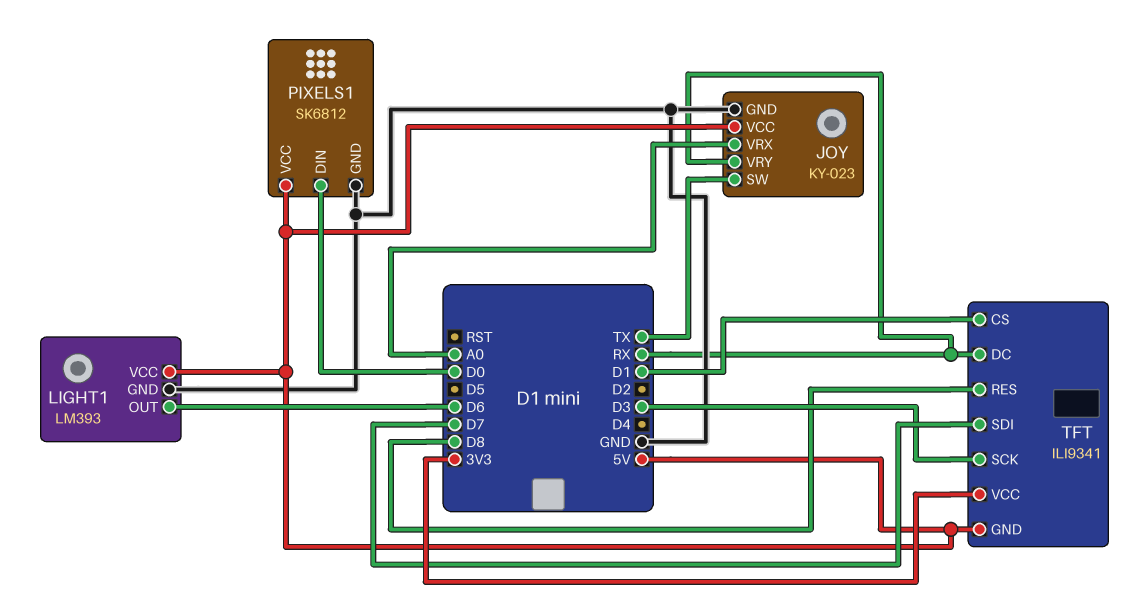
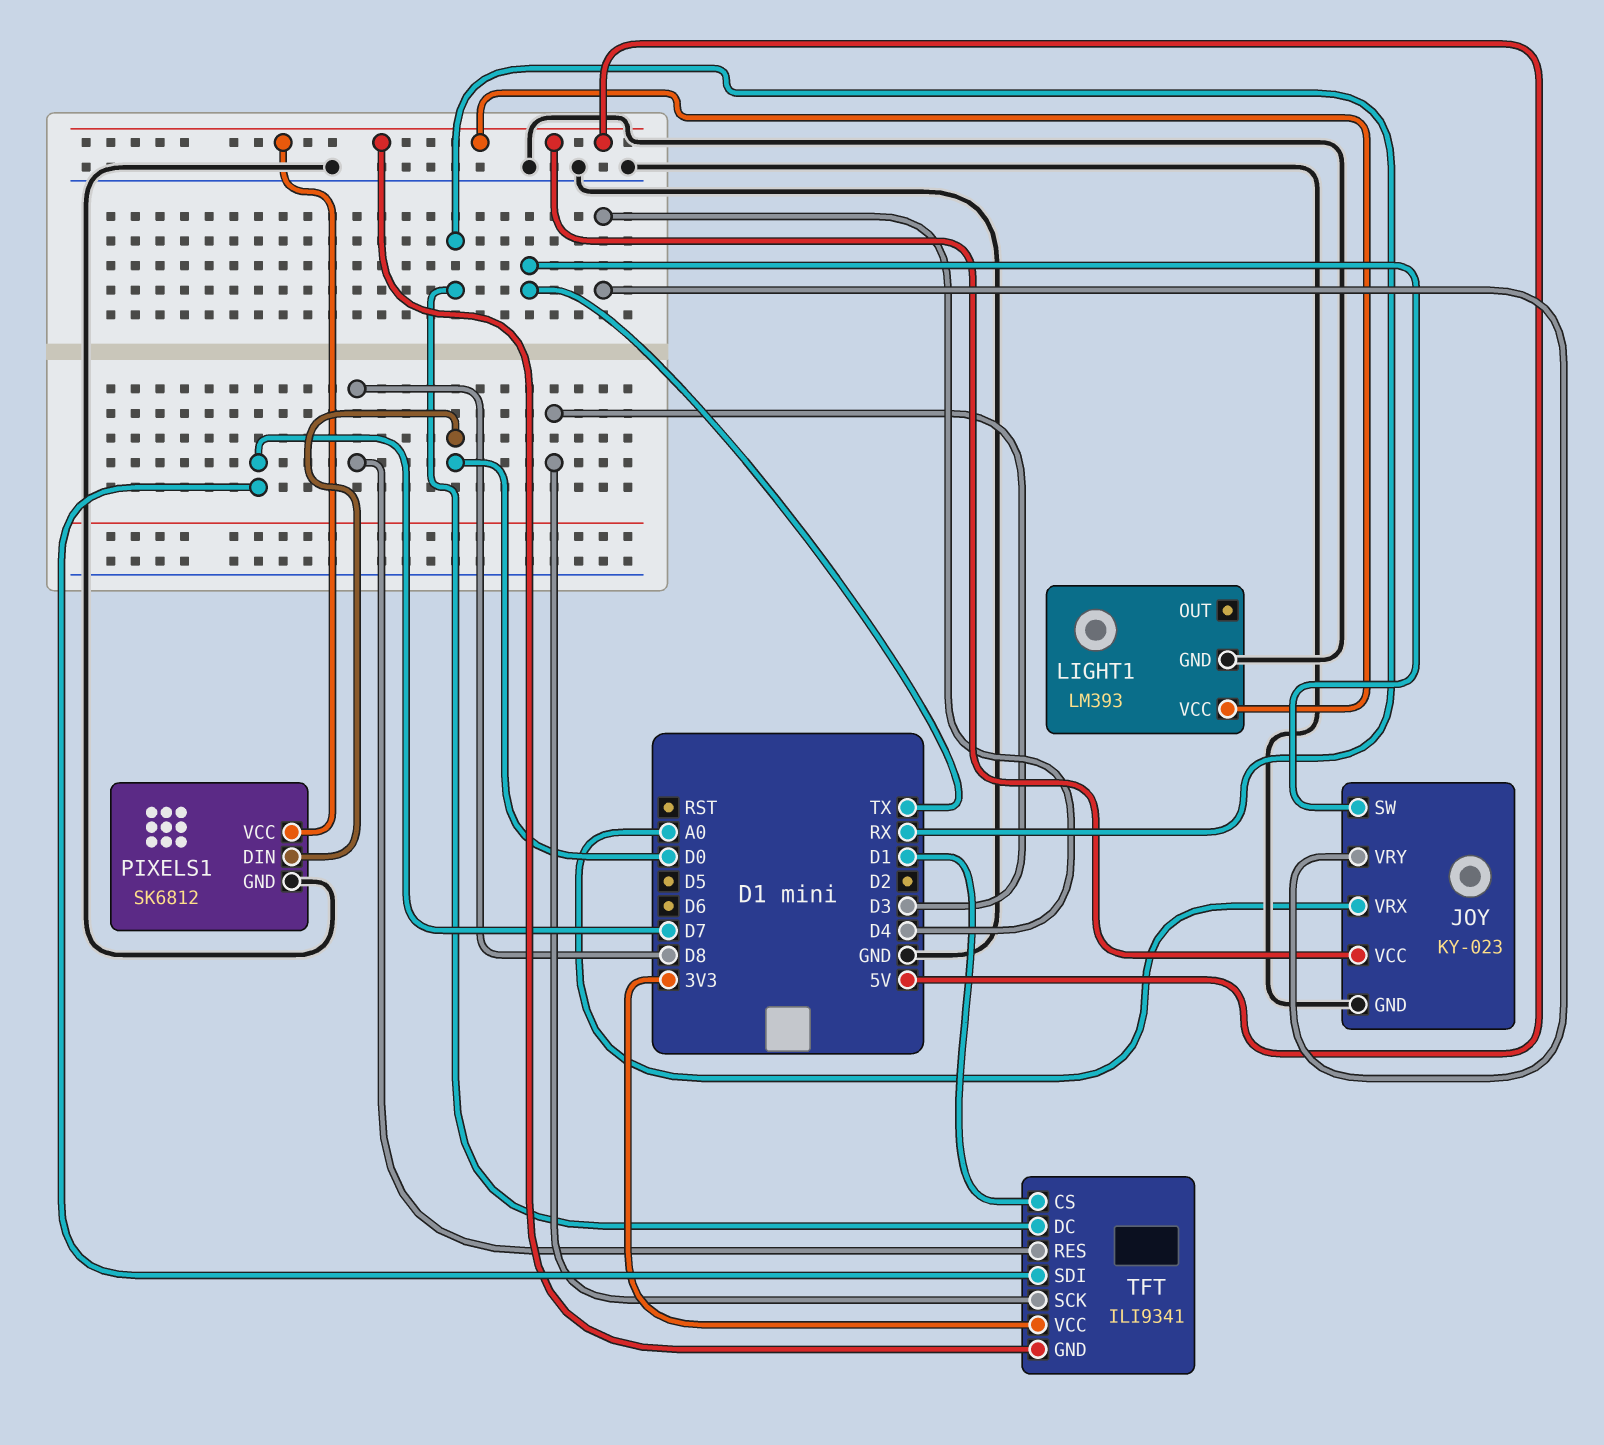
JOY pin VRY: RX -> D4
LIGHT1 pin OUT: D6 -> none

